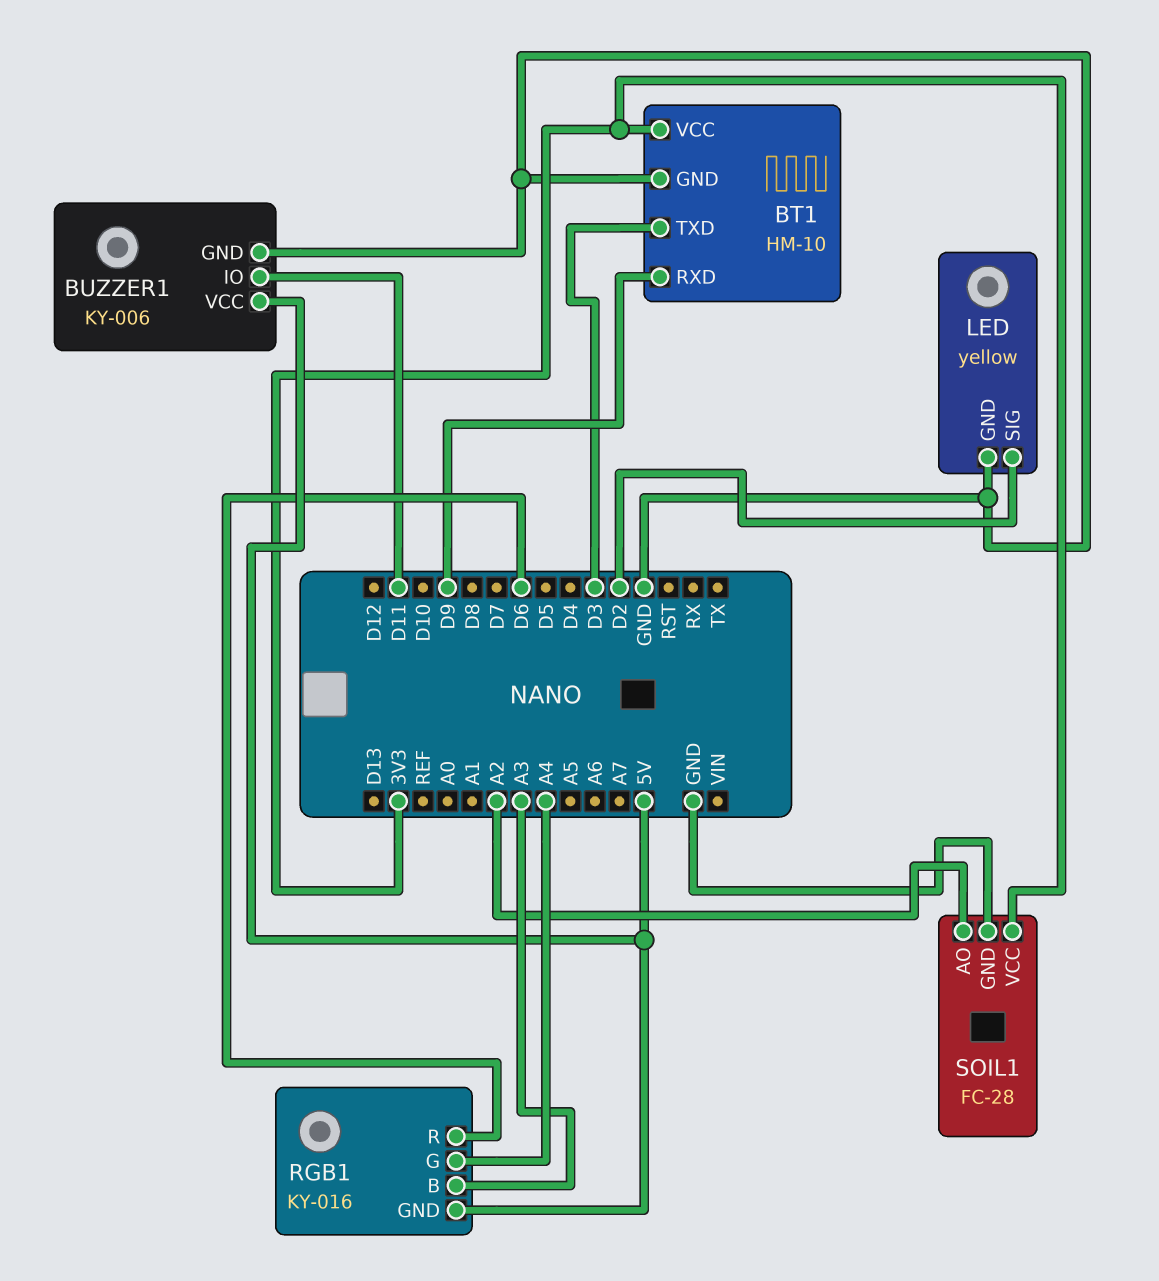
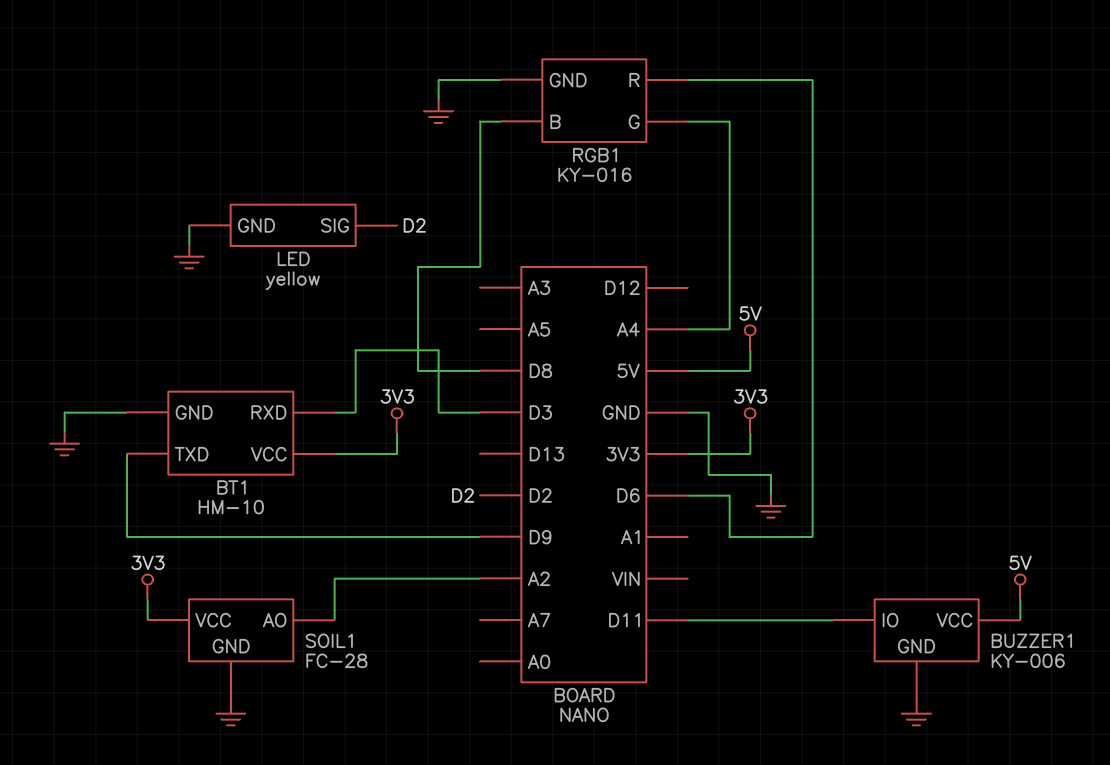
BT1 pin RXD: D9 -> D3
BT1 pin TXD: D3 -> D9
RGB1 pin B: A3 -> D8
RGB1 pin GND: 5V -> GND

